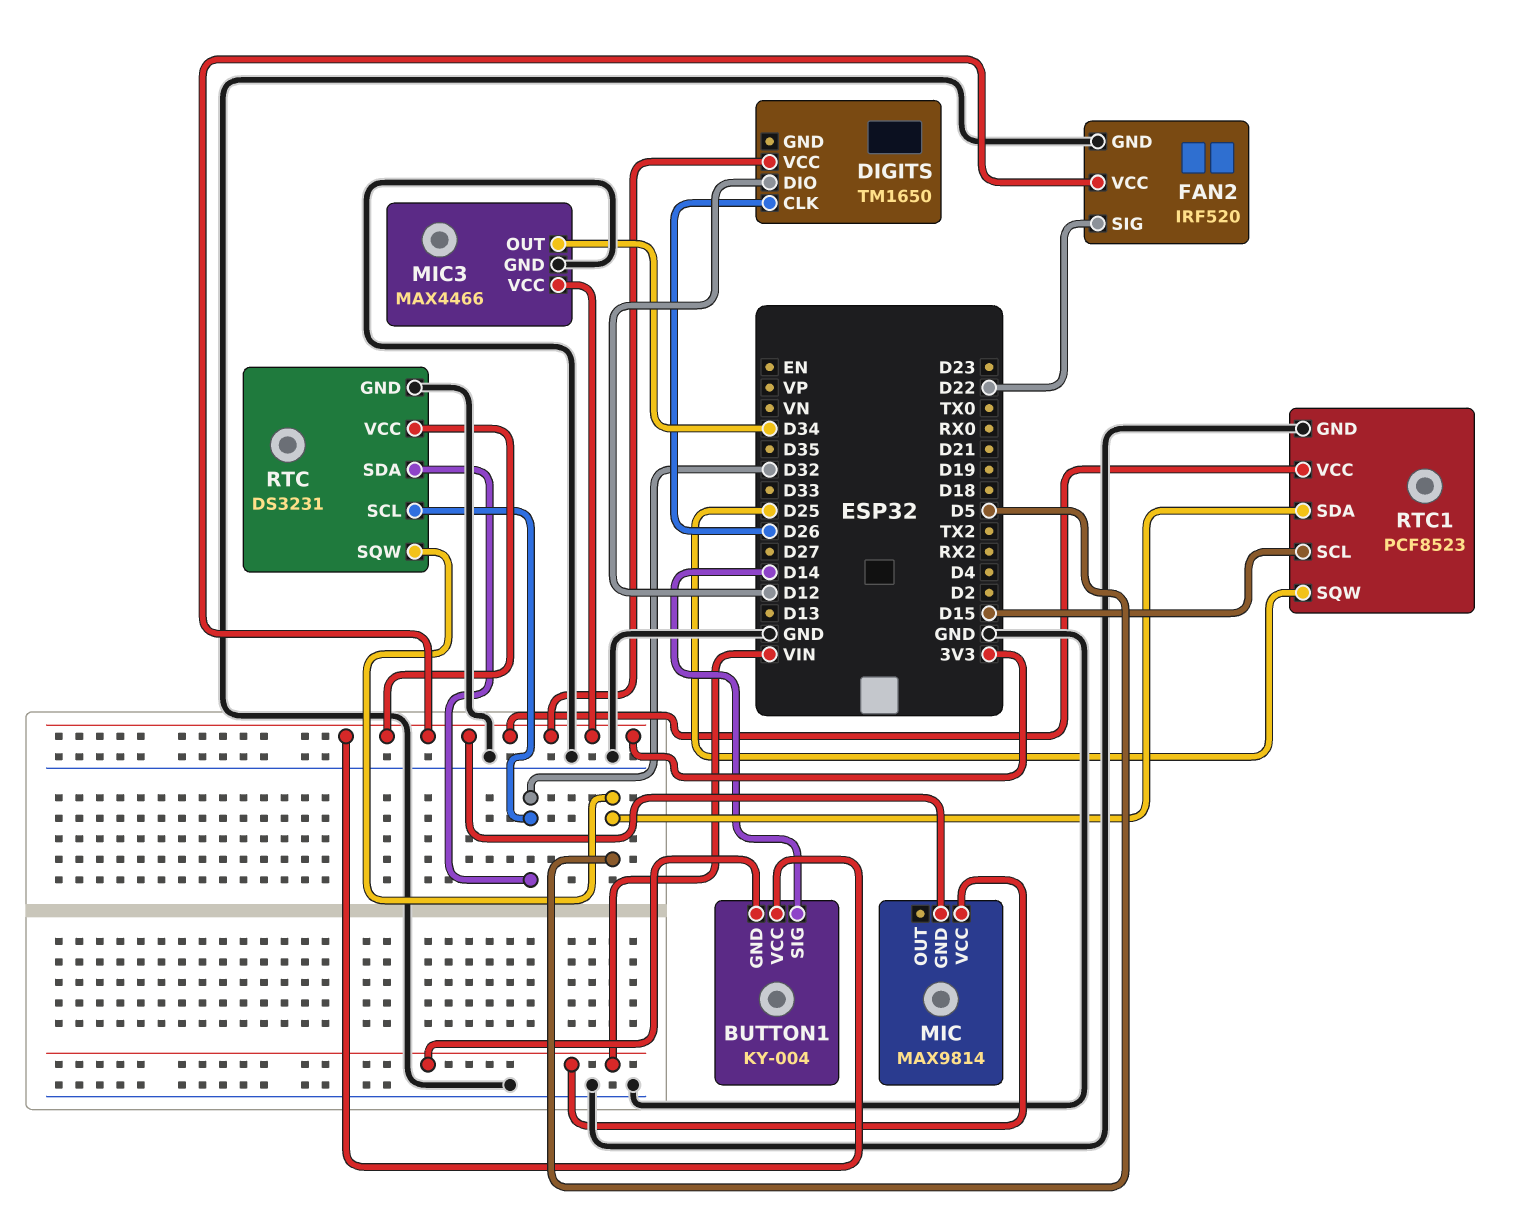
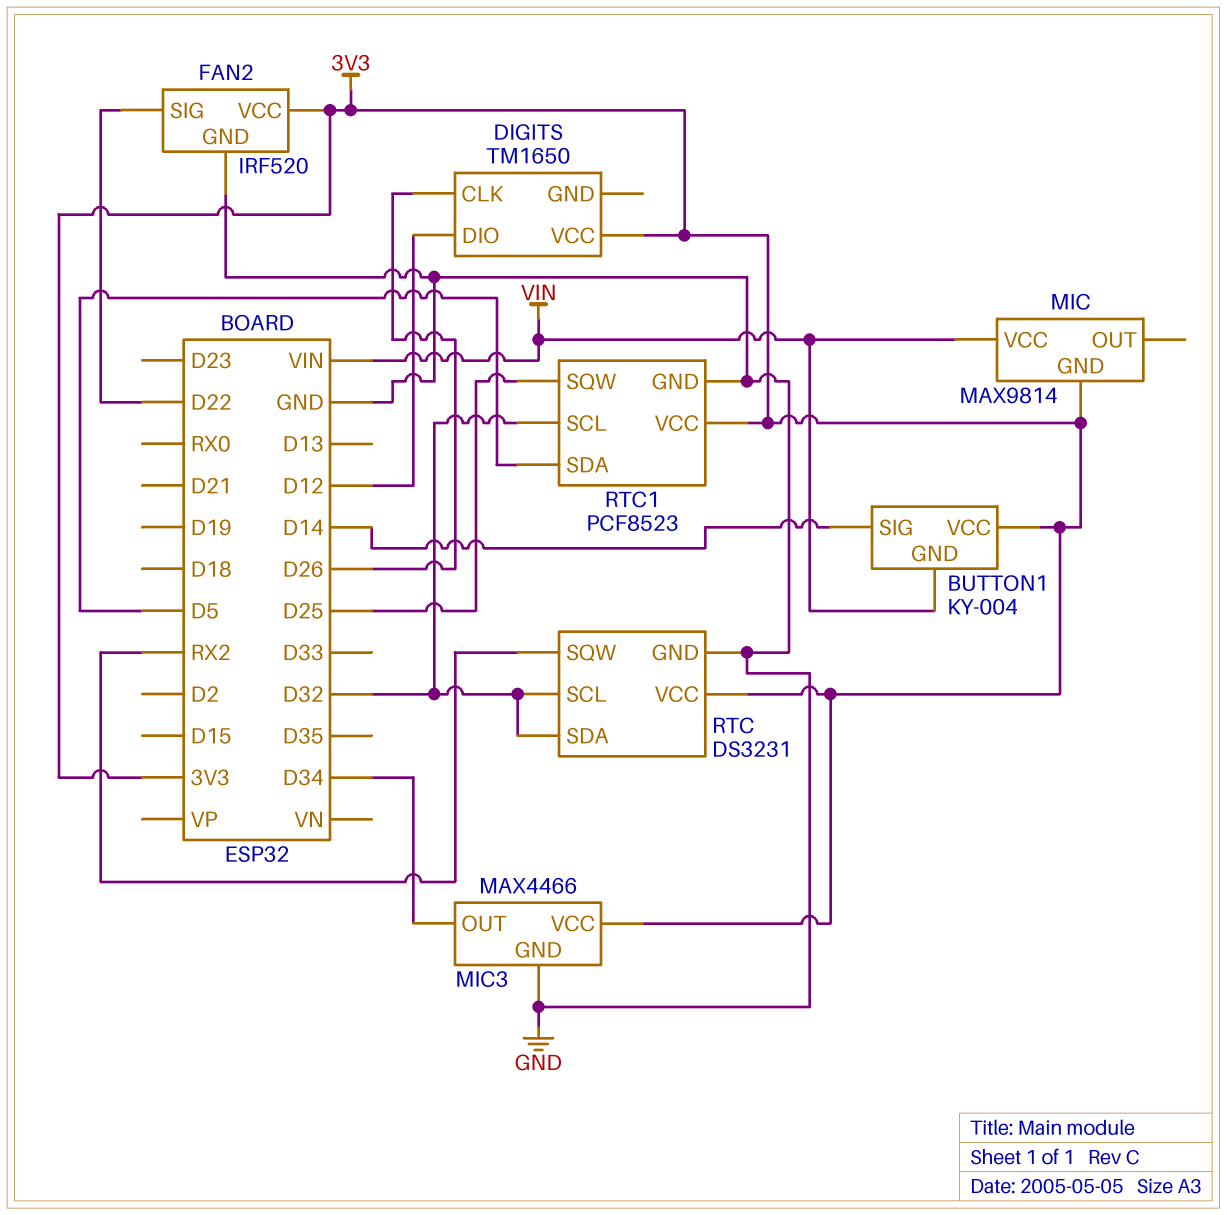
RTC pin SQW: D5 -> RX2
RTC1 pin SCL: D15 -> D32

